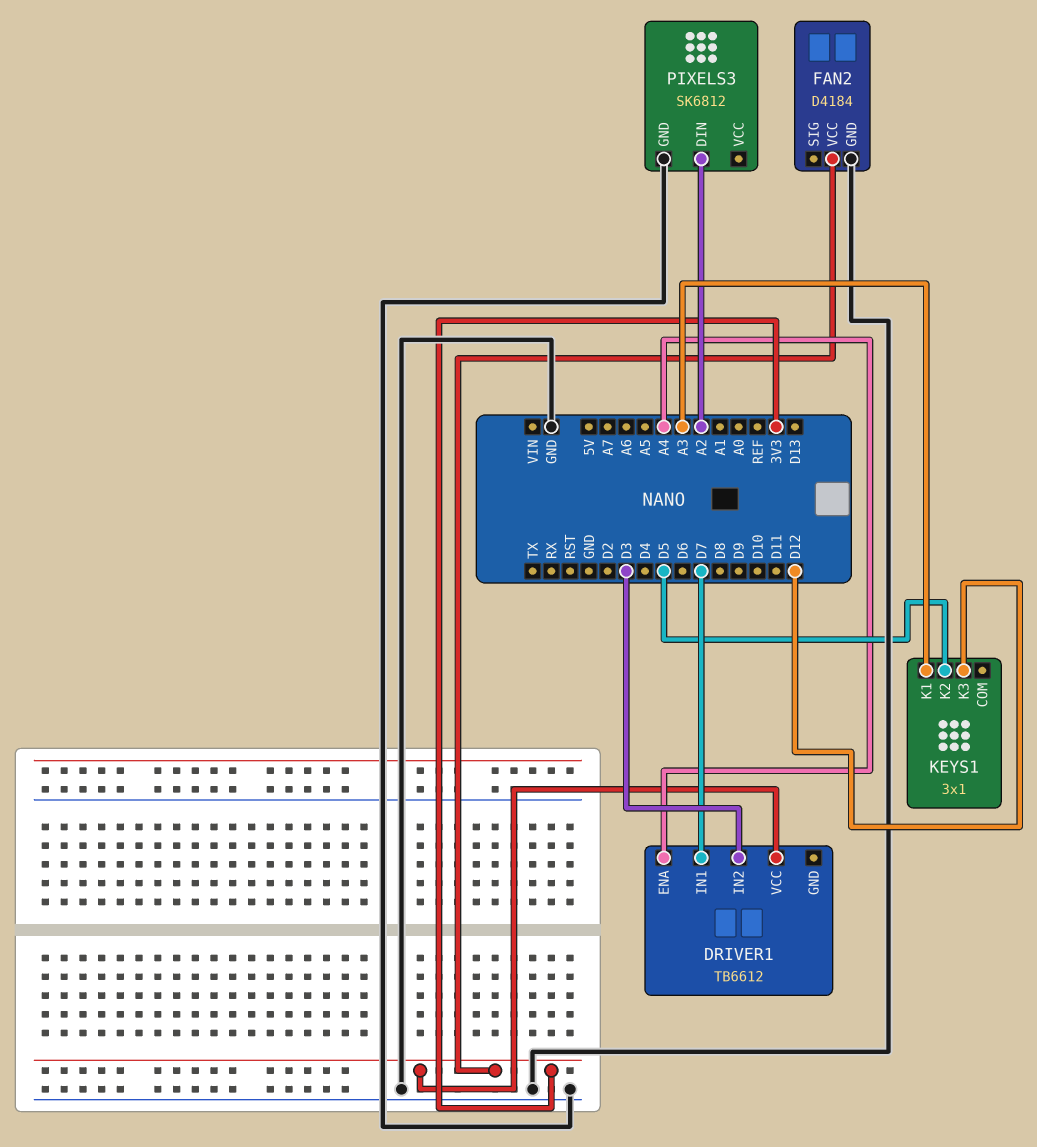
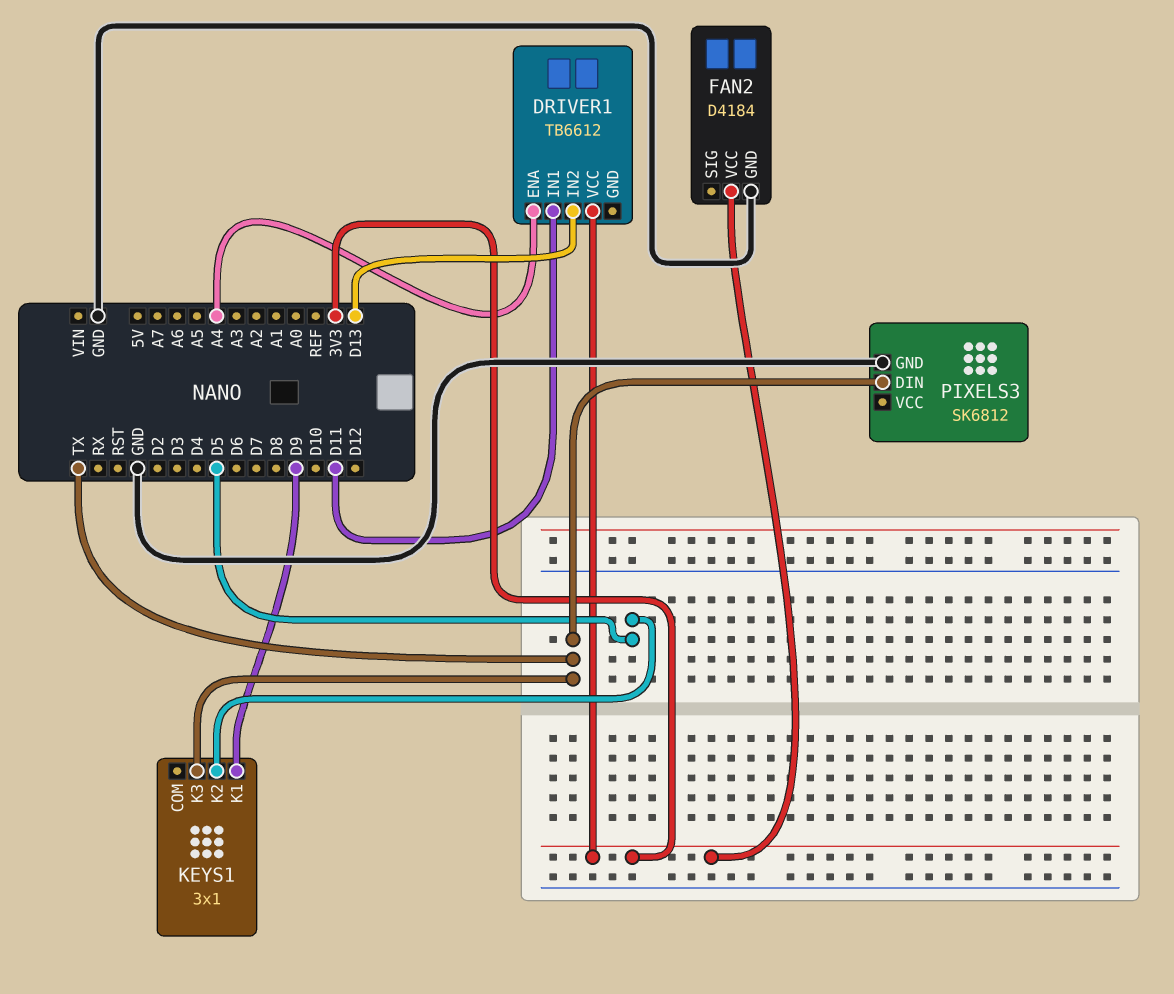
DRIVER1 pin IN1: D7 -> D11
DRIVER1 pin IN2: D3 -> D13
KEYS1 pin K1: A3 -> D9
KEYS1 pin K3: D12 -> TX
PIXELS3 pin DIN: A2 -> TX

